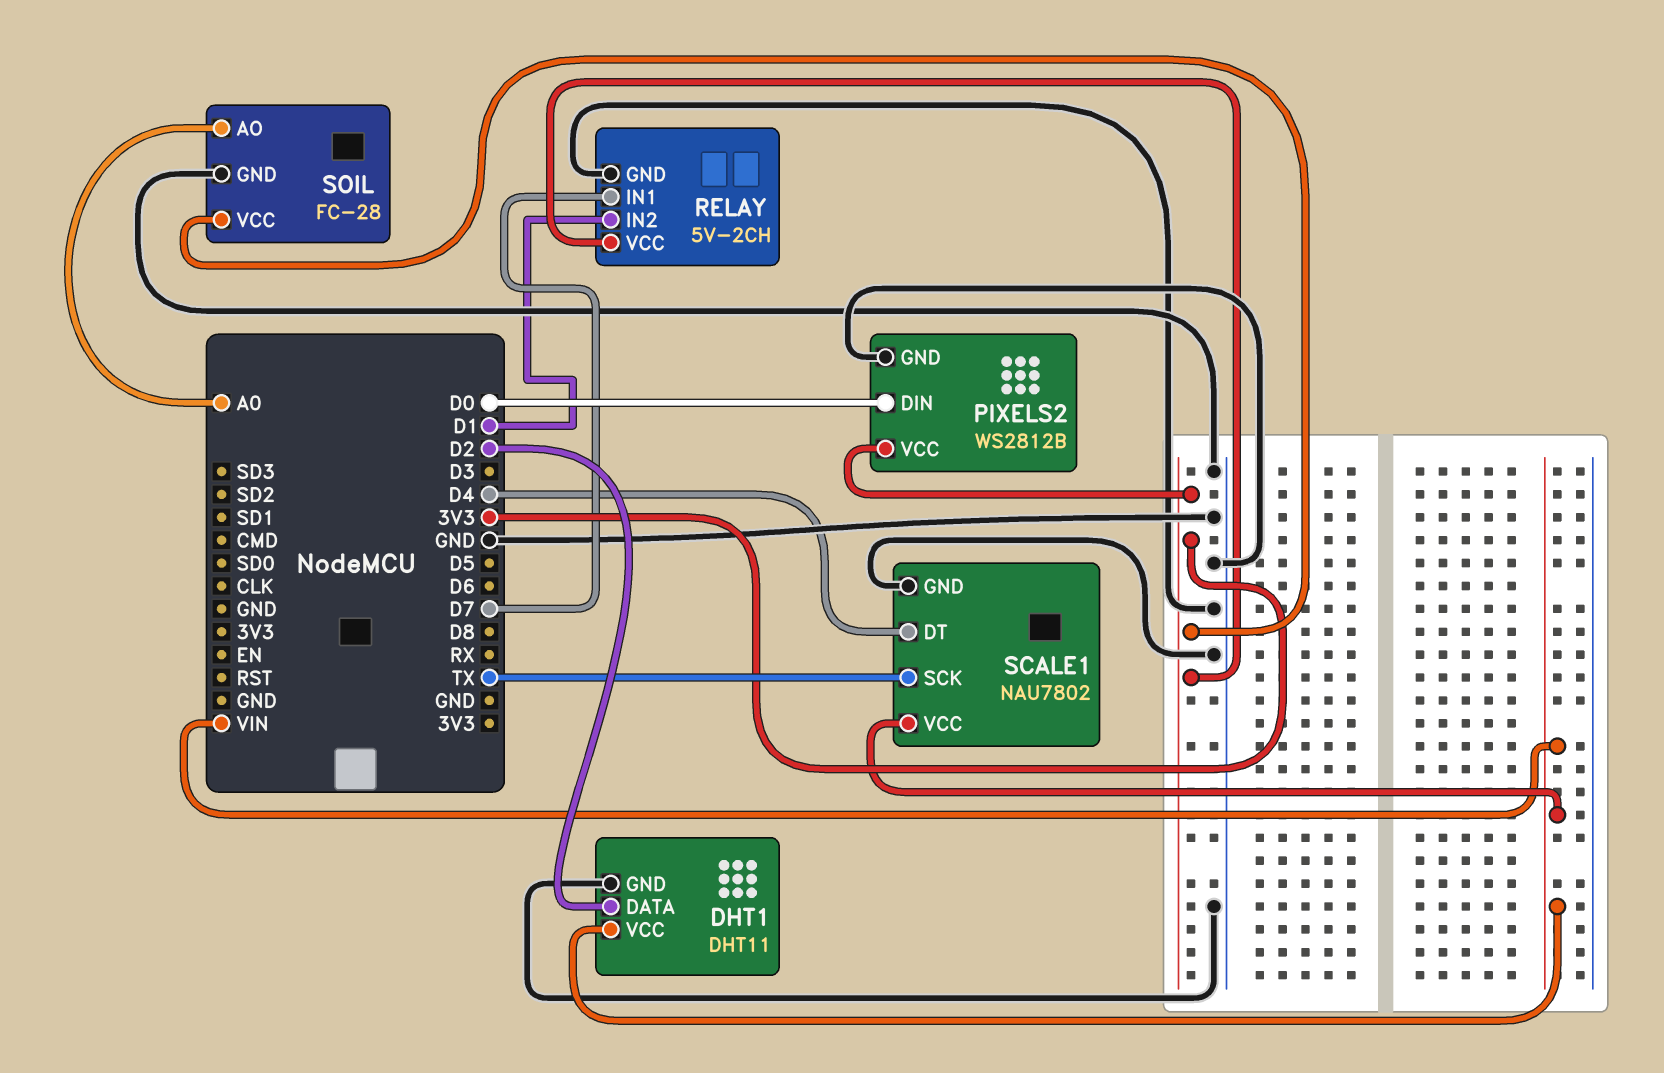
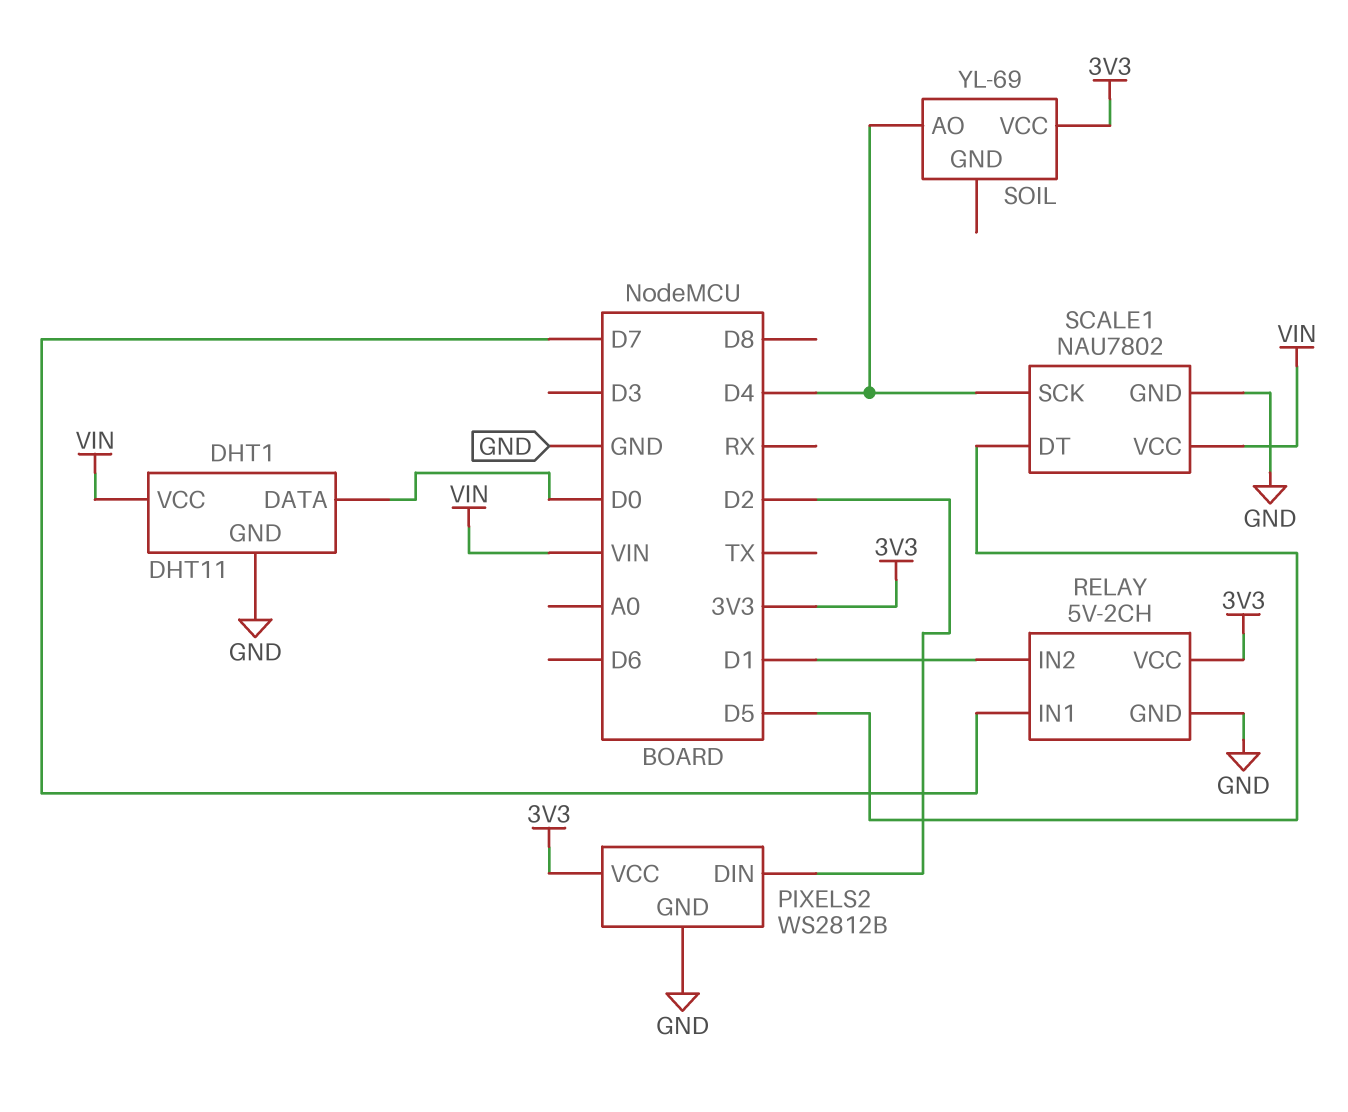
DHT1 pin DATA: D2 -> D0
PIXELS2 pin DIN: D0 -> D2
SCALE1 pin DT: D4 -> D5
SCALE1 pin SCK: TX -> D4
SOIL: FC-28 -> YL-69
SOIL pin AO: A0 -> D4
SOIL pin GND: GND -> none

